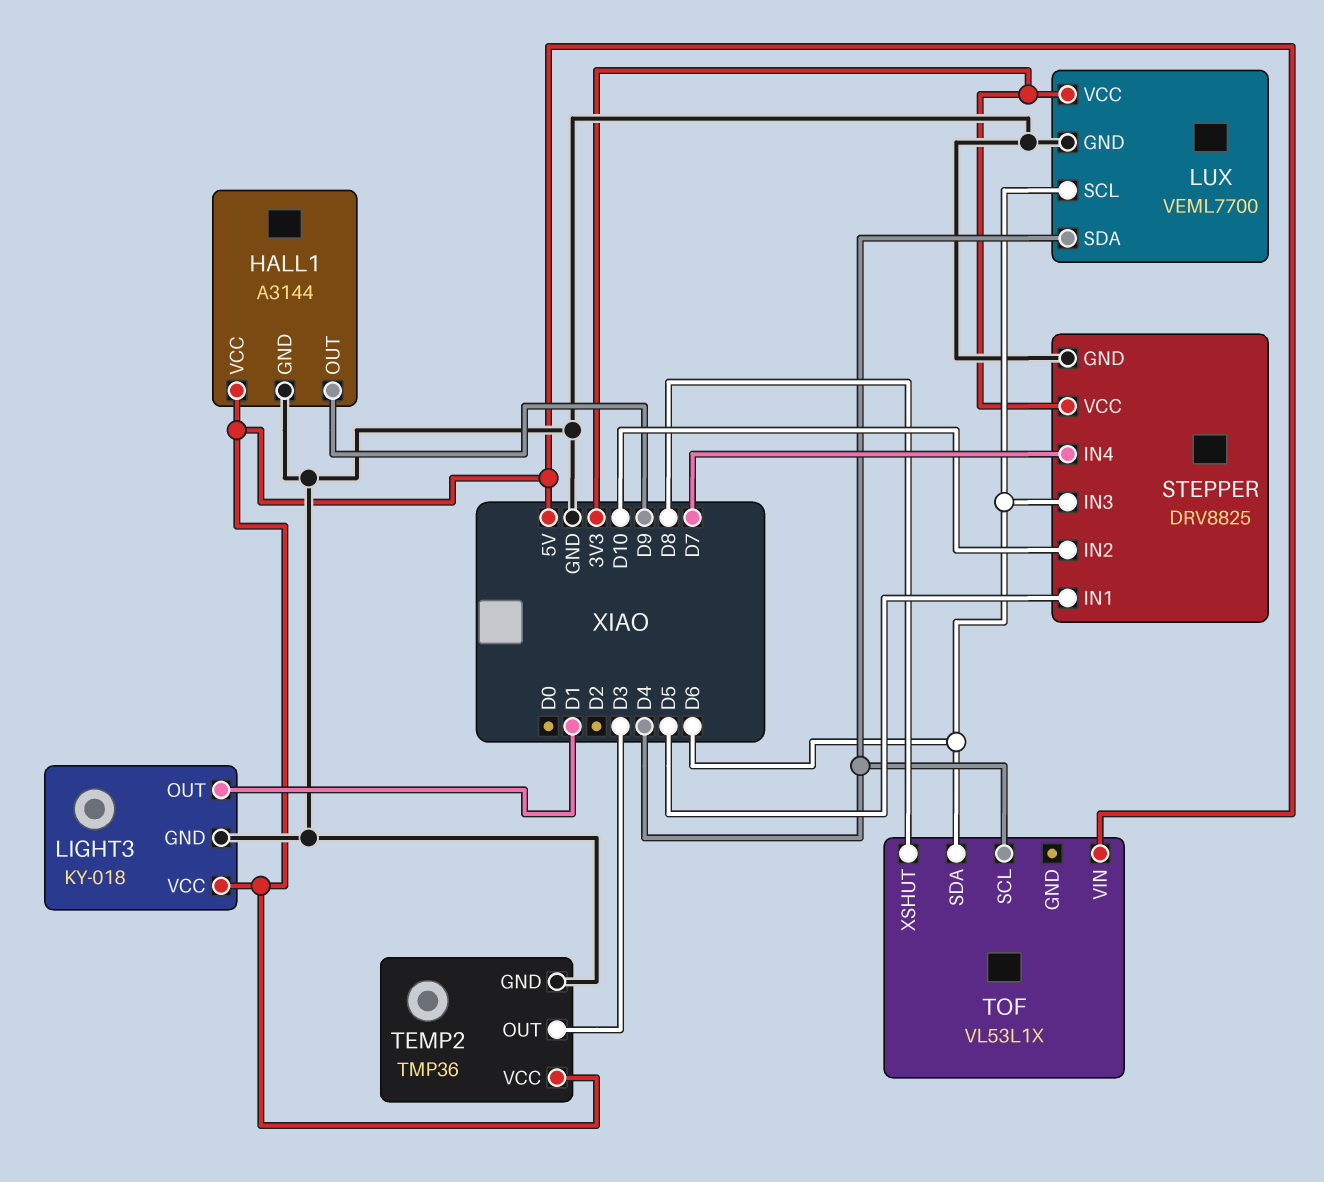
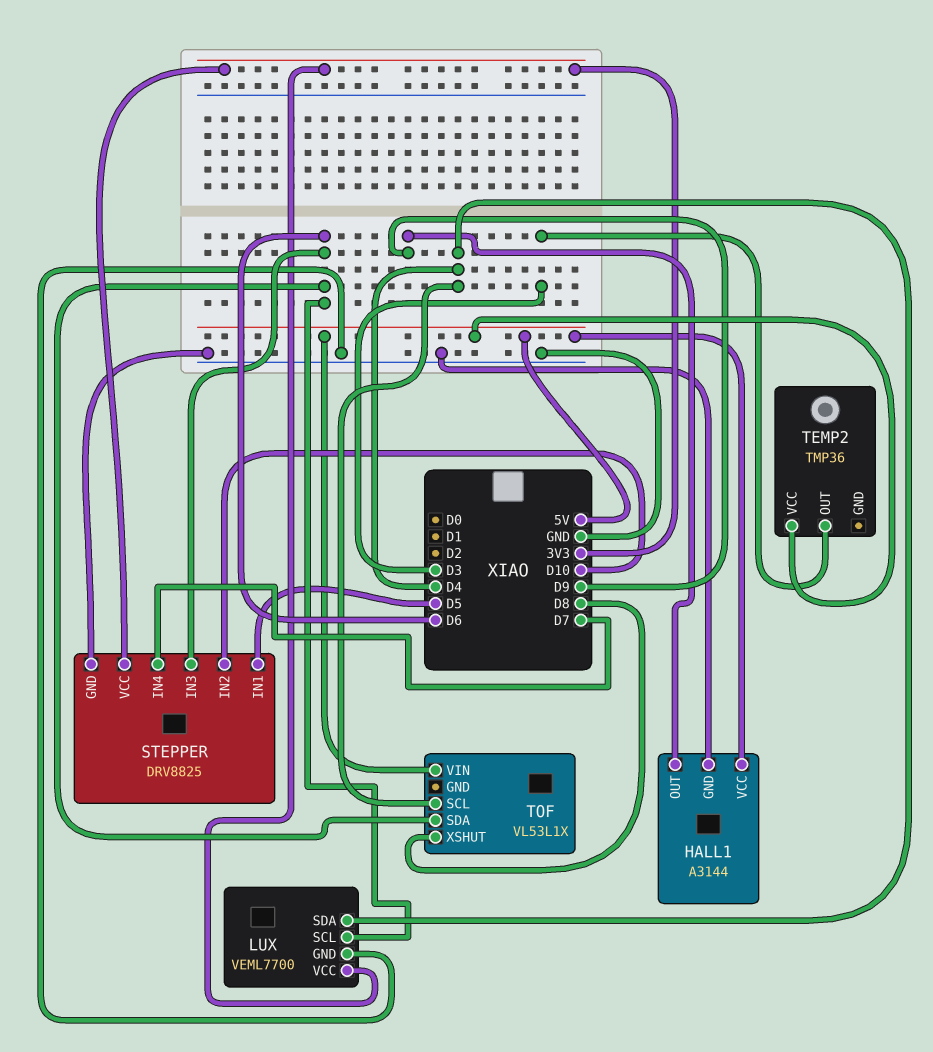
LIGHT3: KY-018 -> none
LIGHT3 pin GND: GND -> none
LIGHT3 pin OUT: D1 -> none
LIGHT3 pin VCC: 5V -> none
TEMP2 pin GND: GND -> none

